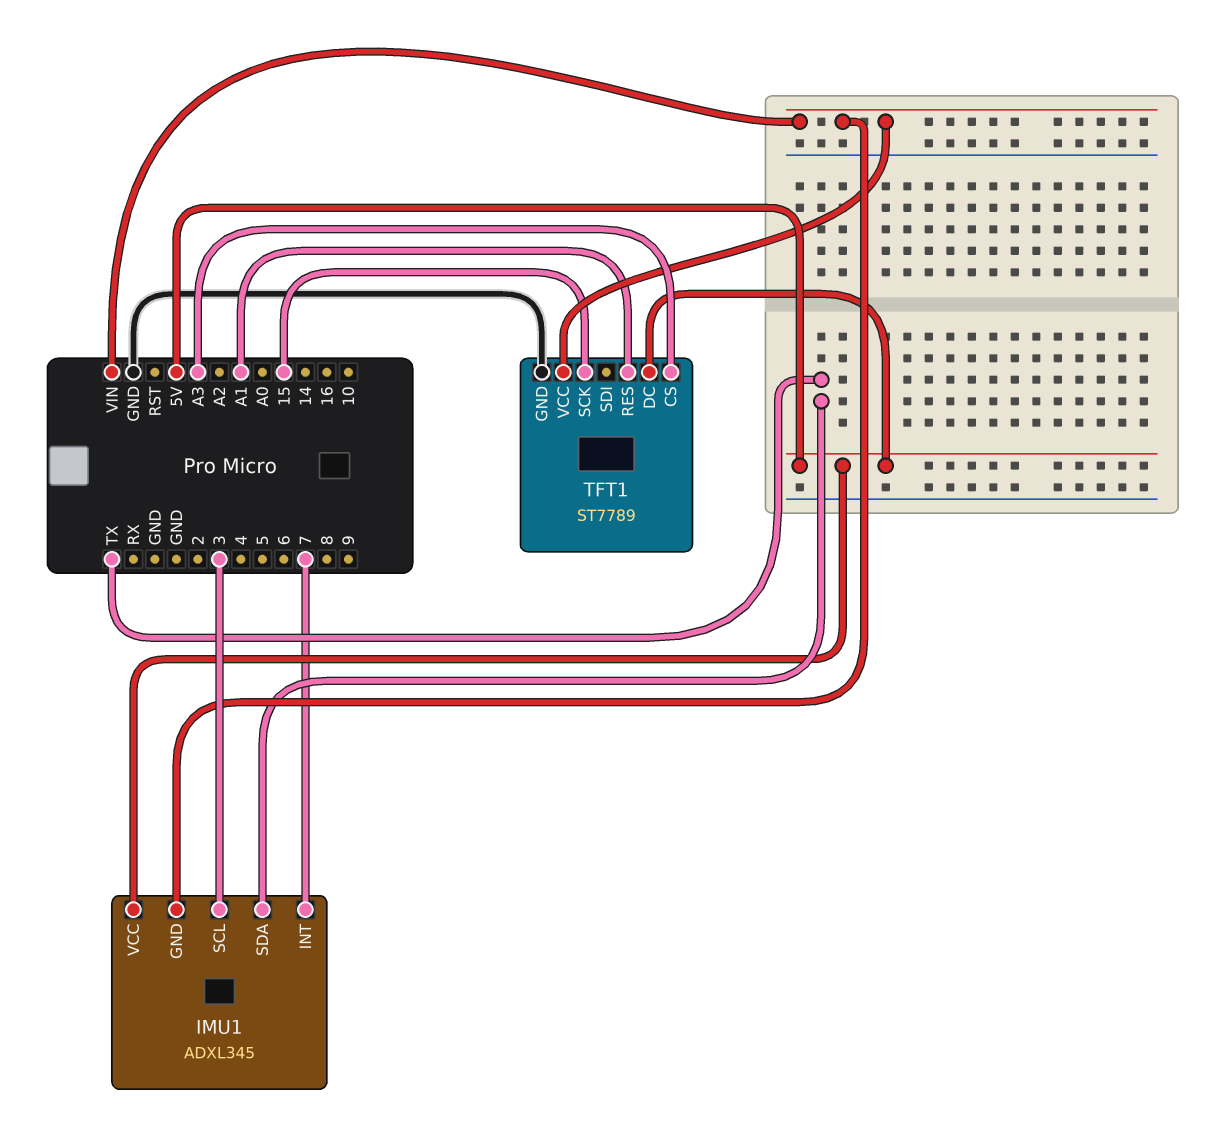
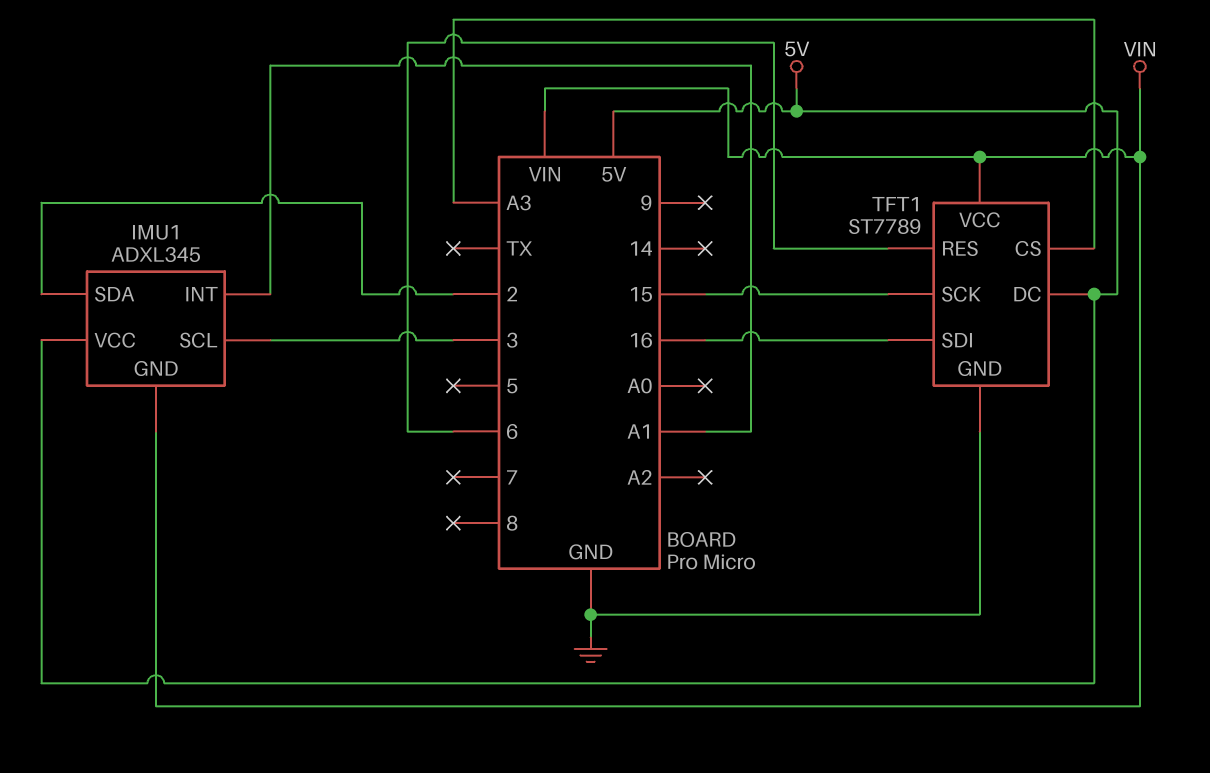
IMU1 pin INT: 7 -> A1
IMU1 pin SDA: TX -> 2
TFT1 pin RES: A1 -> 6
TFT1 pin SDI: none -> 16

